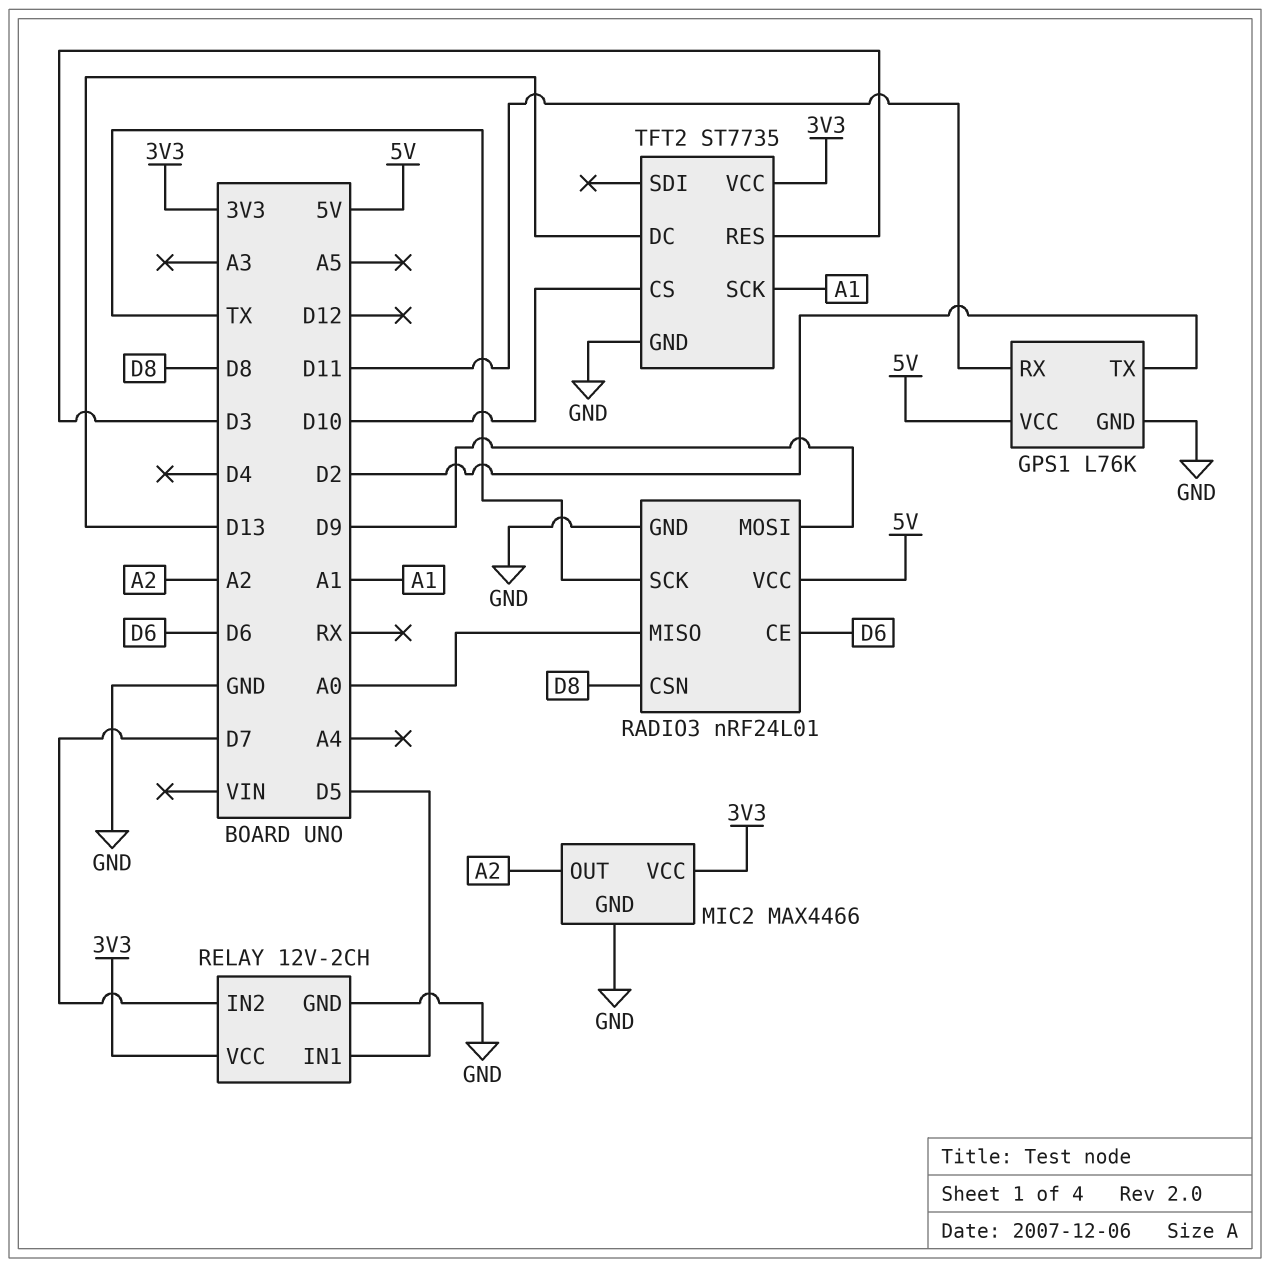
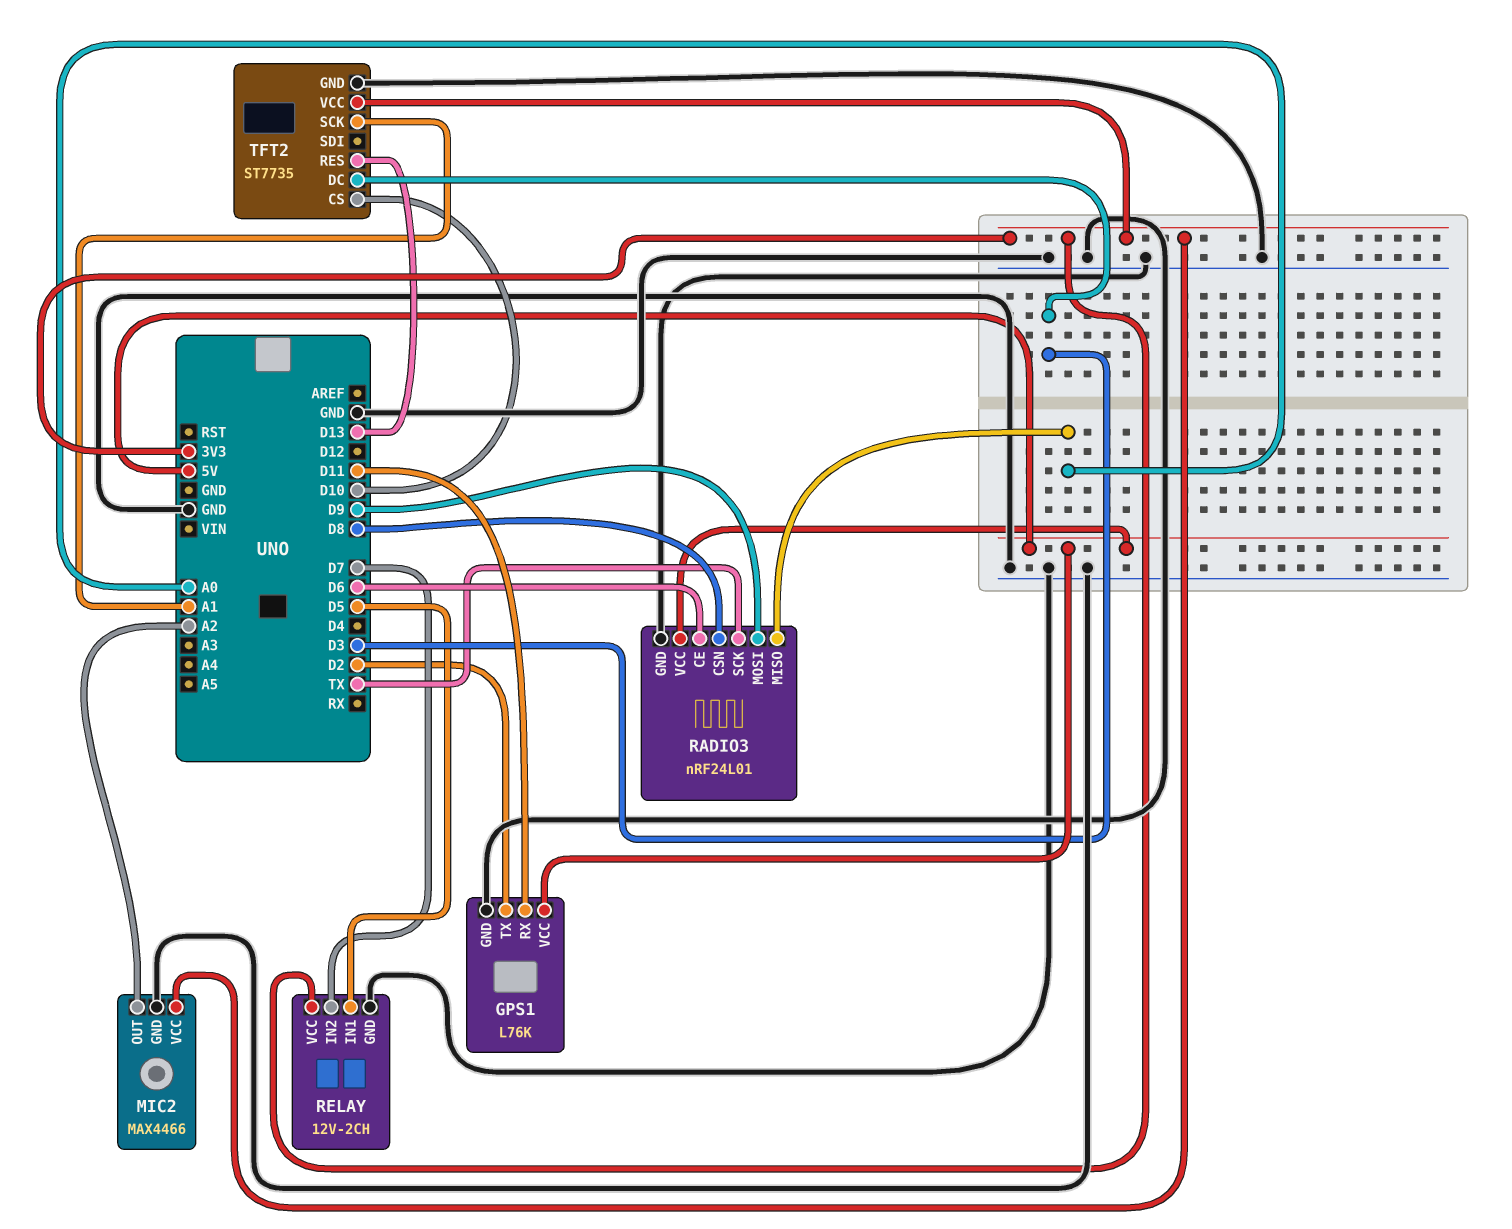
TFT2 pin DC: D13 -> D3
TFT2 pin RES: D3 -> D13

